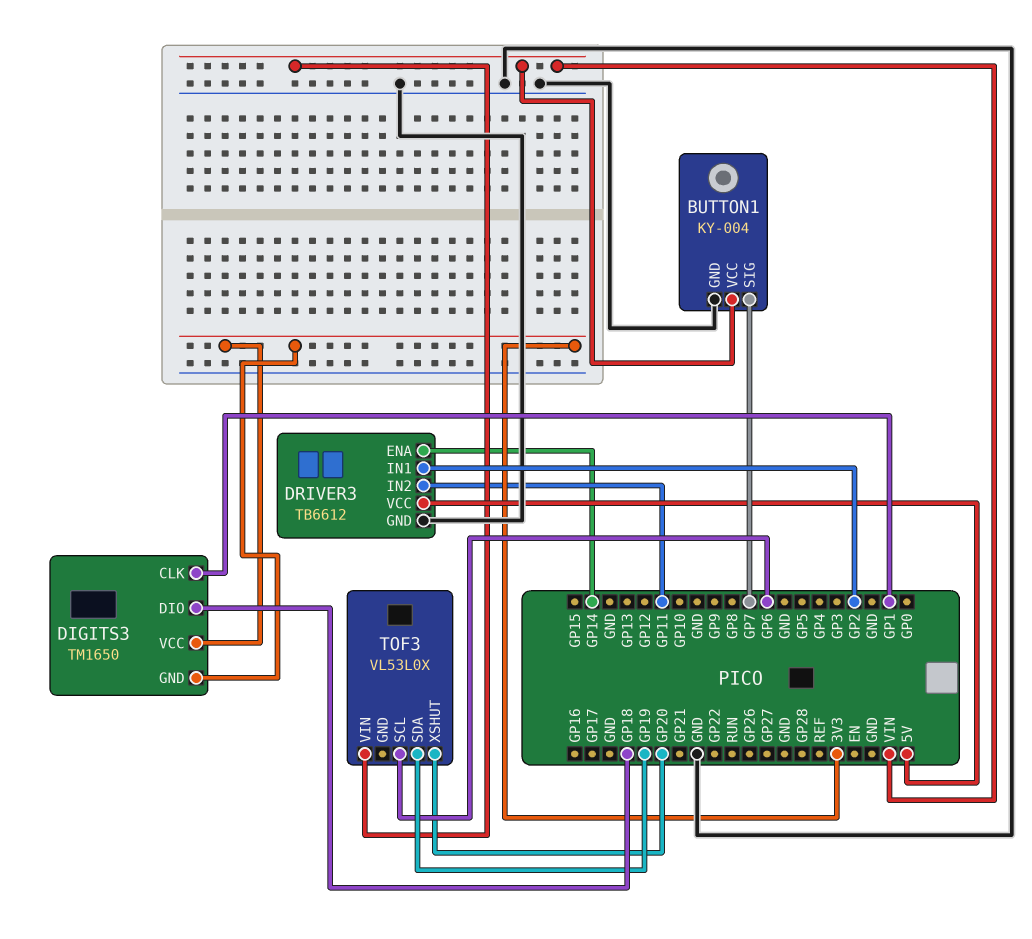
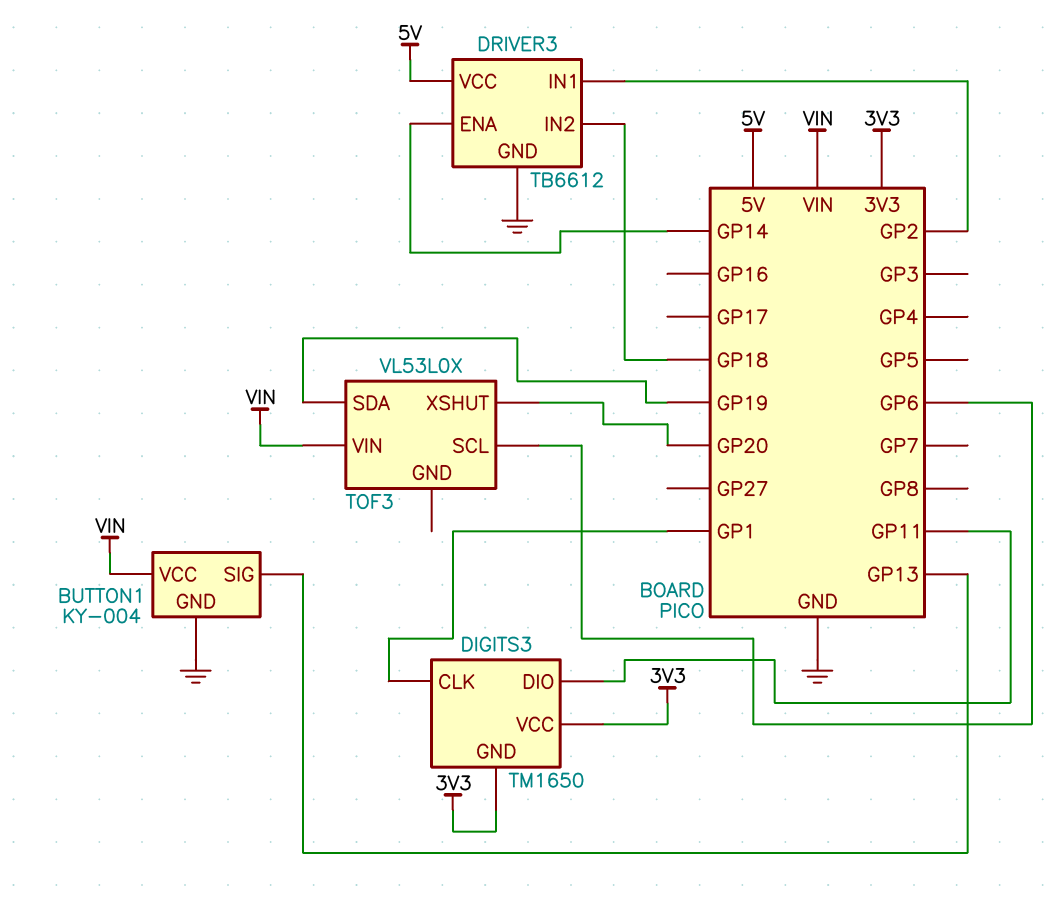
BUTTON1 pin SIG: GP7 -> GP13
DIGITS3 pin DIO: GP18 -> GP11
DRIVER3 pin IN2: GP11 -> GP18

